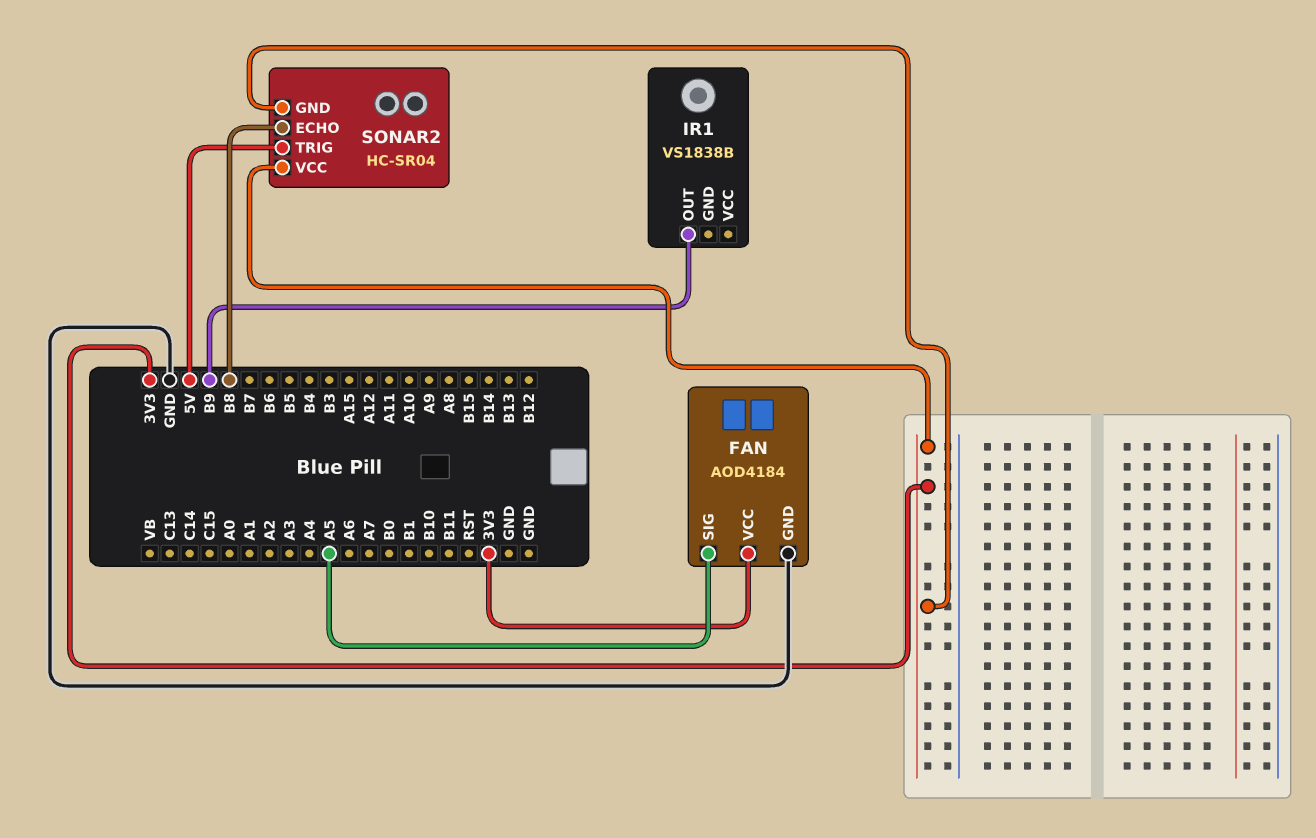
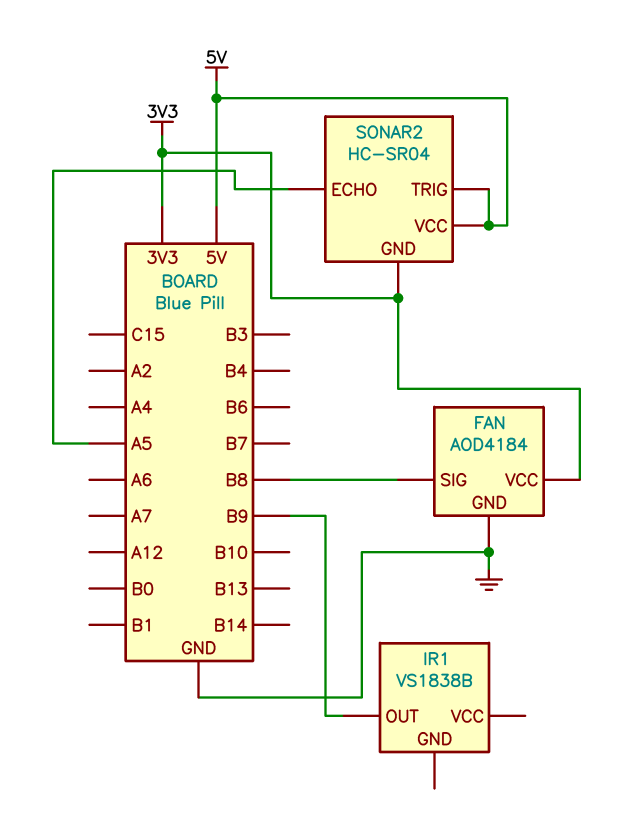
FAN pin SIG: A5 -> B8
SONAR2 pin ECHO: B8 -> A5
SONAR2 pin VCC: 3V3 -> 5V

